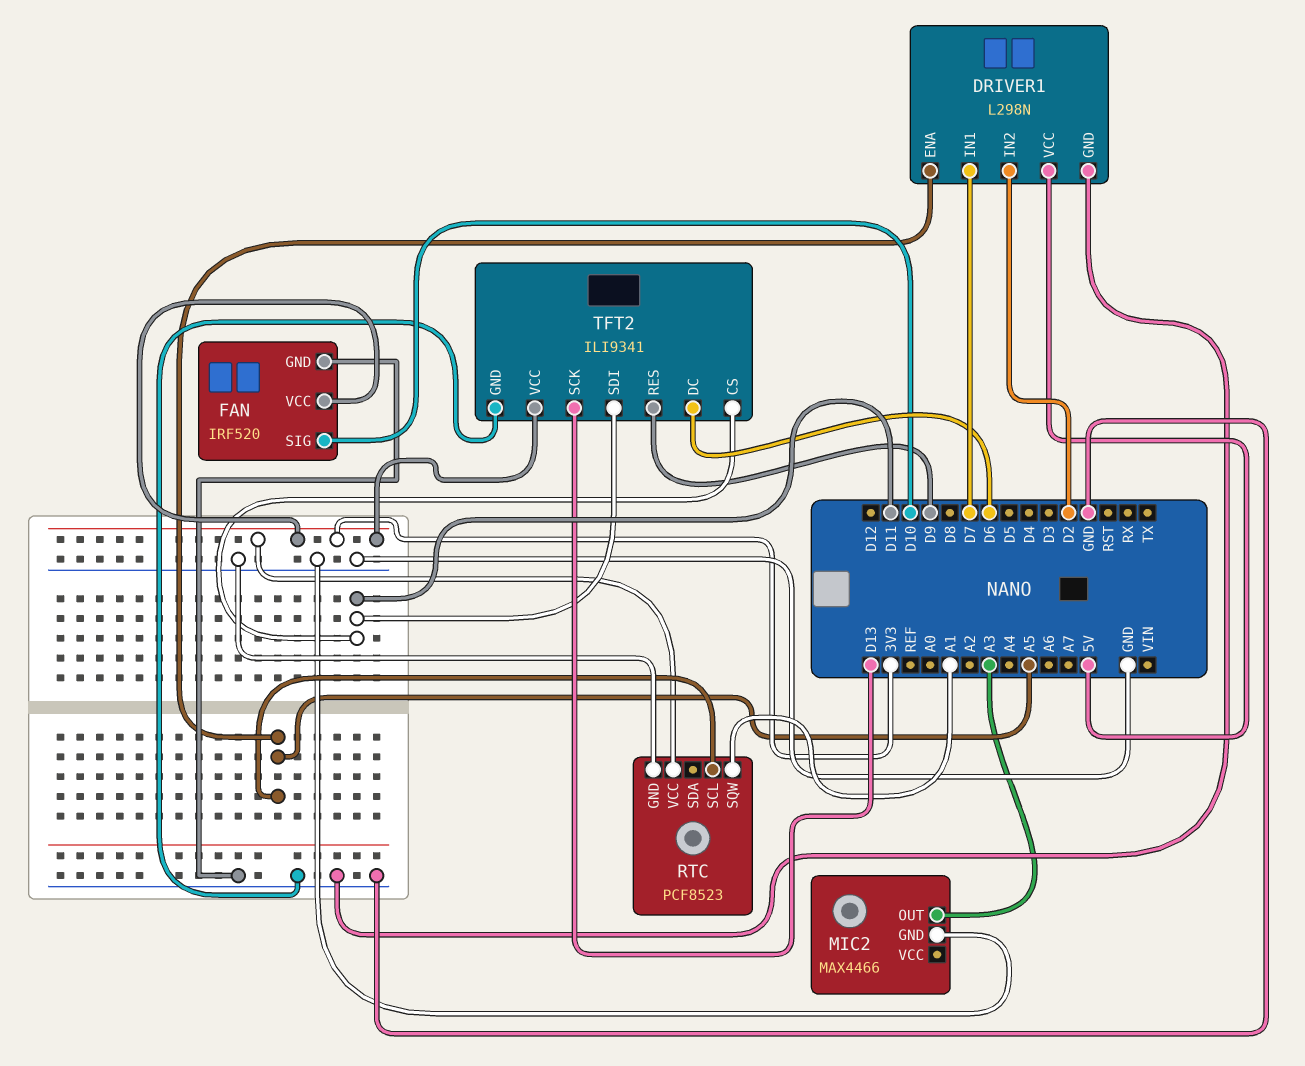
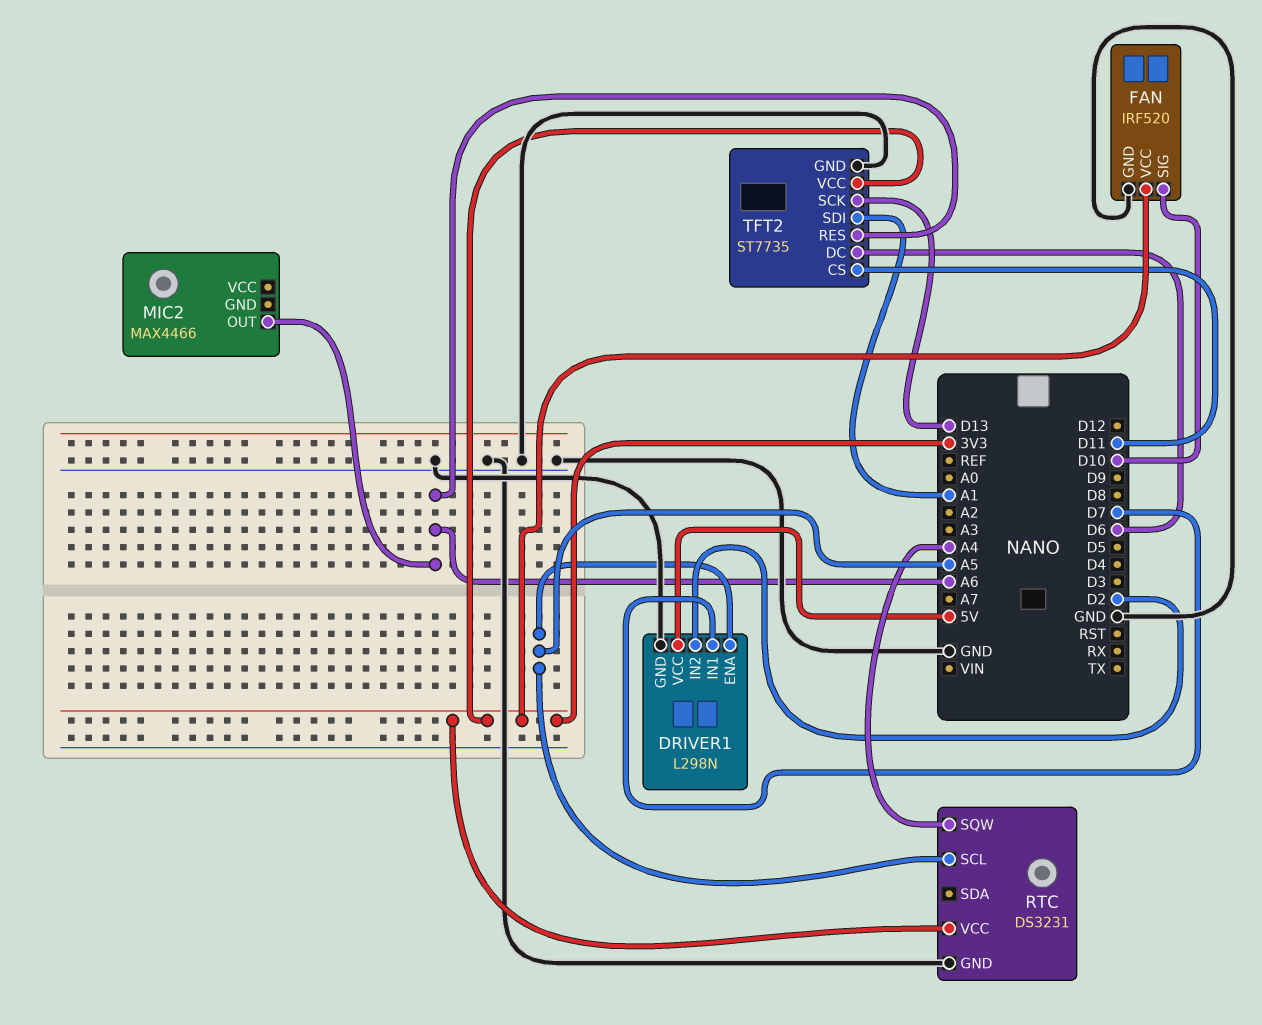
MIC2 pin GND: GND -> none
MIC2 pin OUT: A3 -> A6
RTC: PCF8523 -> DS3231
RTC pin SQW: A1 -> A4
TFT2: ILI9341 -> ST7735
TFT2 pin RES: D9 -> A6
TFT2 pin SDI: D11 -> A1

